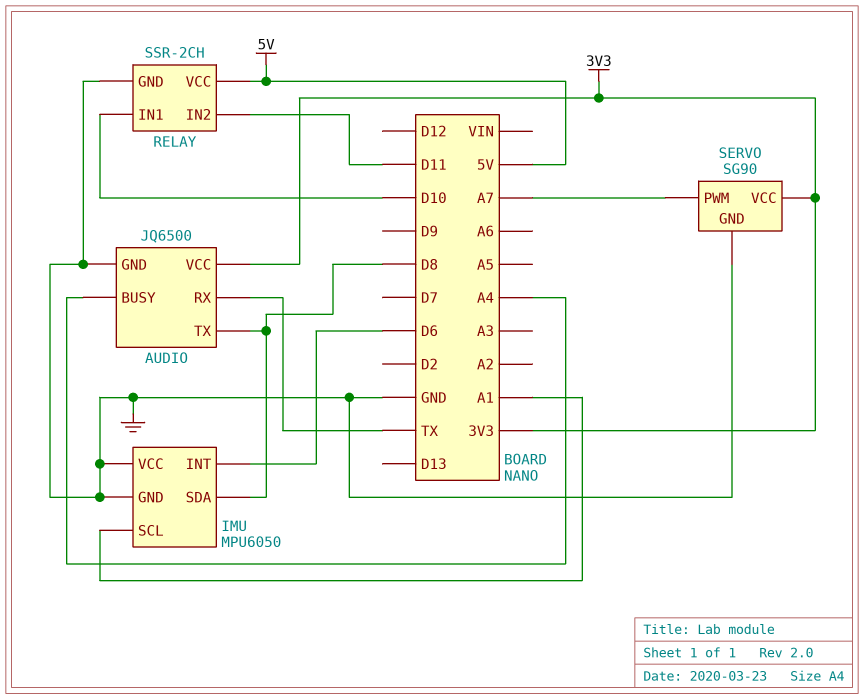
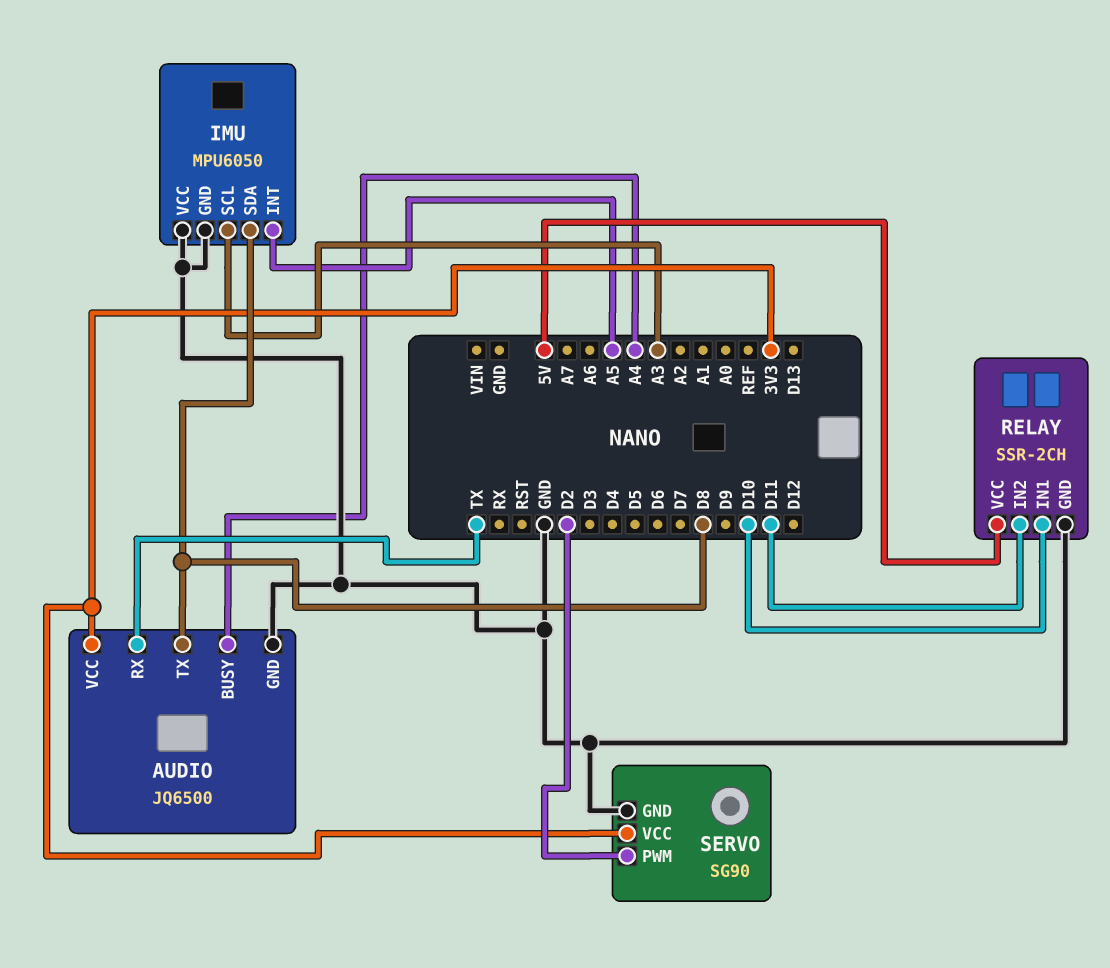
IMU pin INT: D6 -> A5
IMU pin SCL: A1 -> A3
SERVO pin PWM: A7 -> D2

